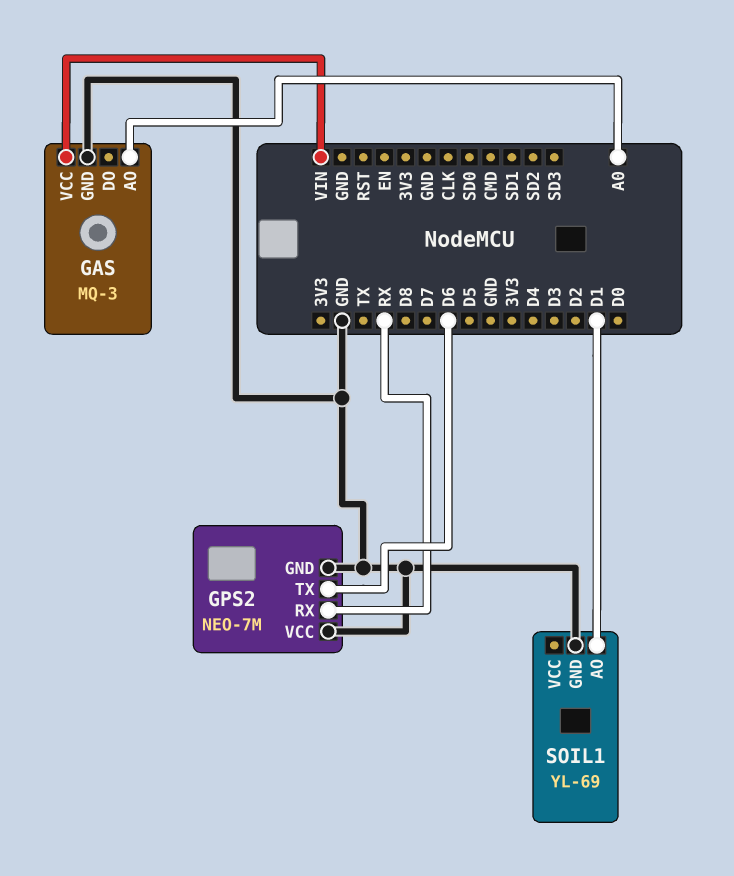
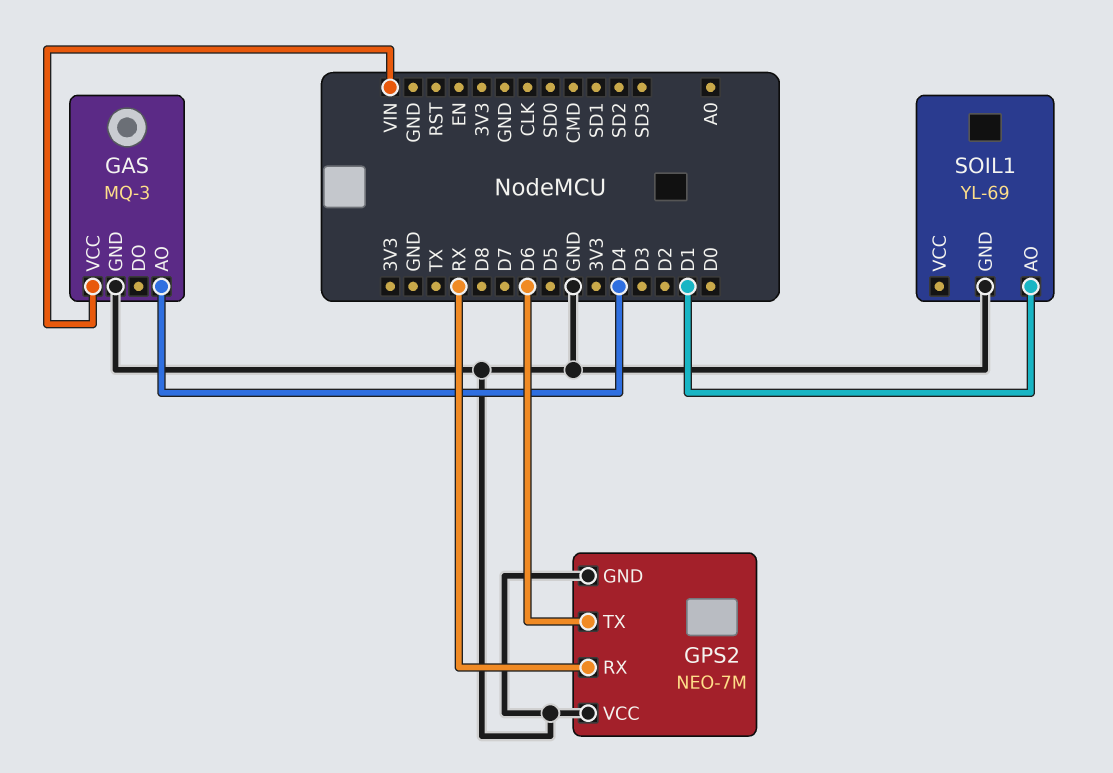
GAS pin AO: A0 -> D4

